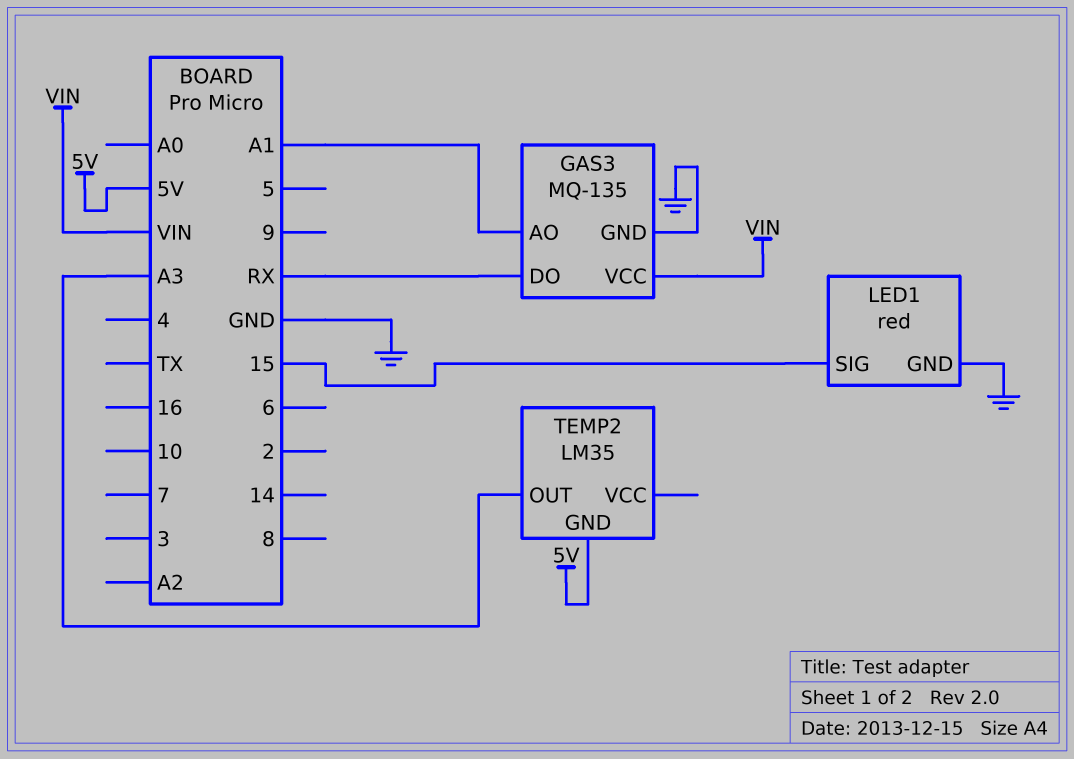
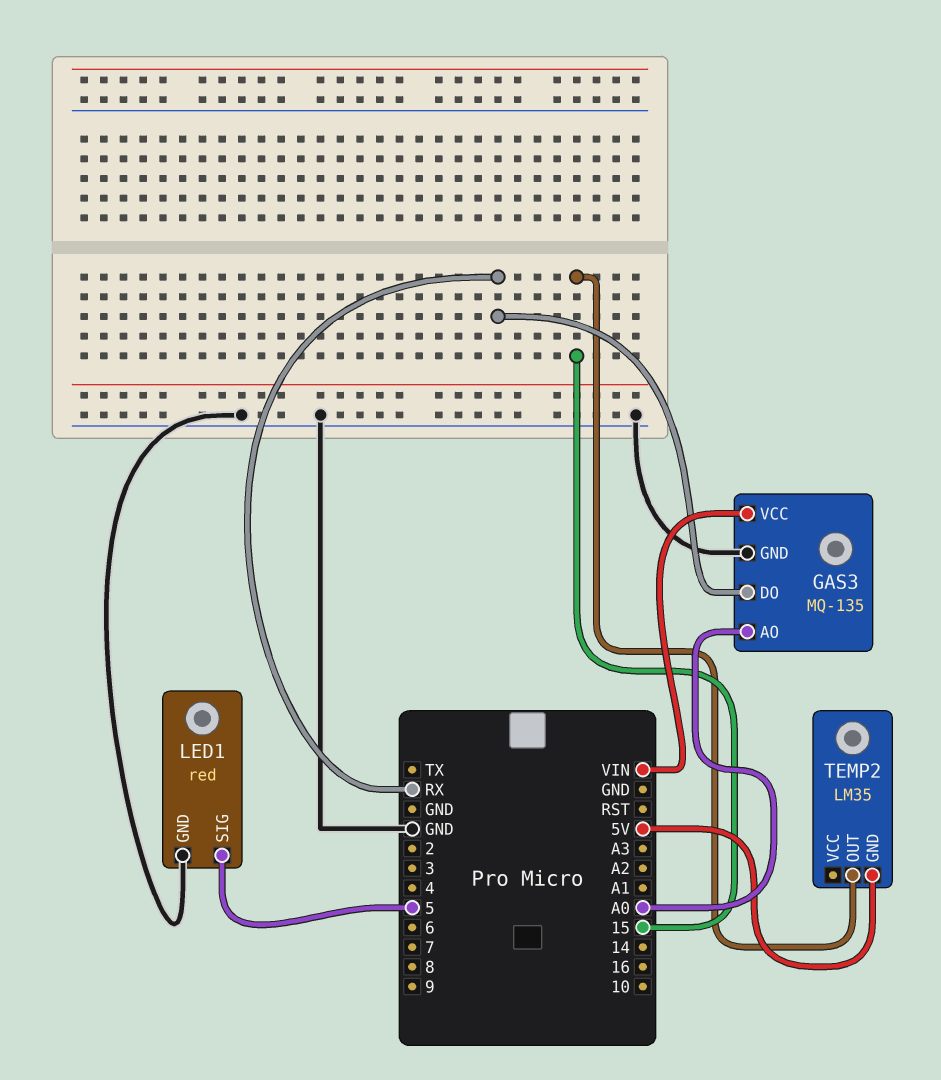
GAS3 pin AO: A1 -> A0
LED1 pin SIG: 15 -> 5
TEMP2 pin OUT: A3 -> 15

